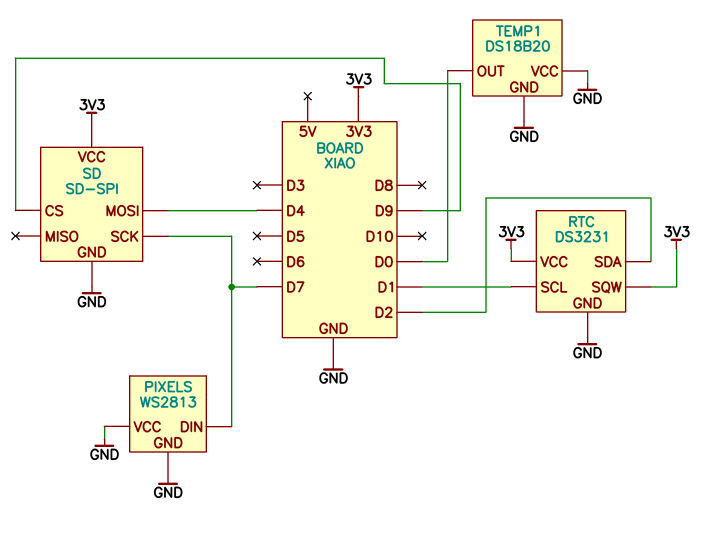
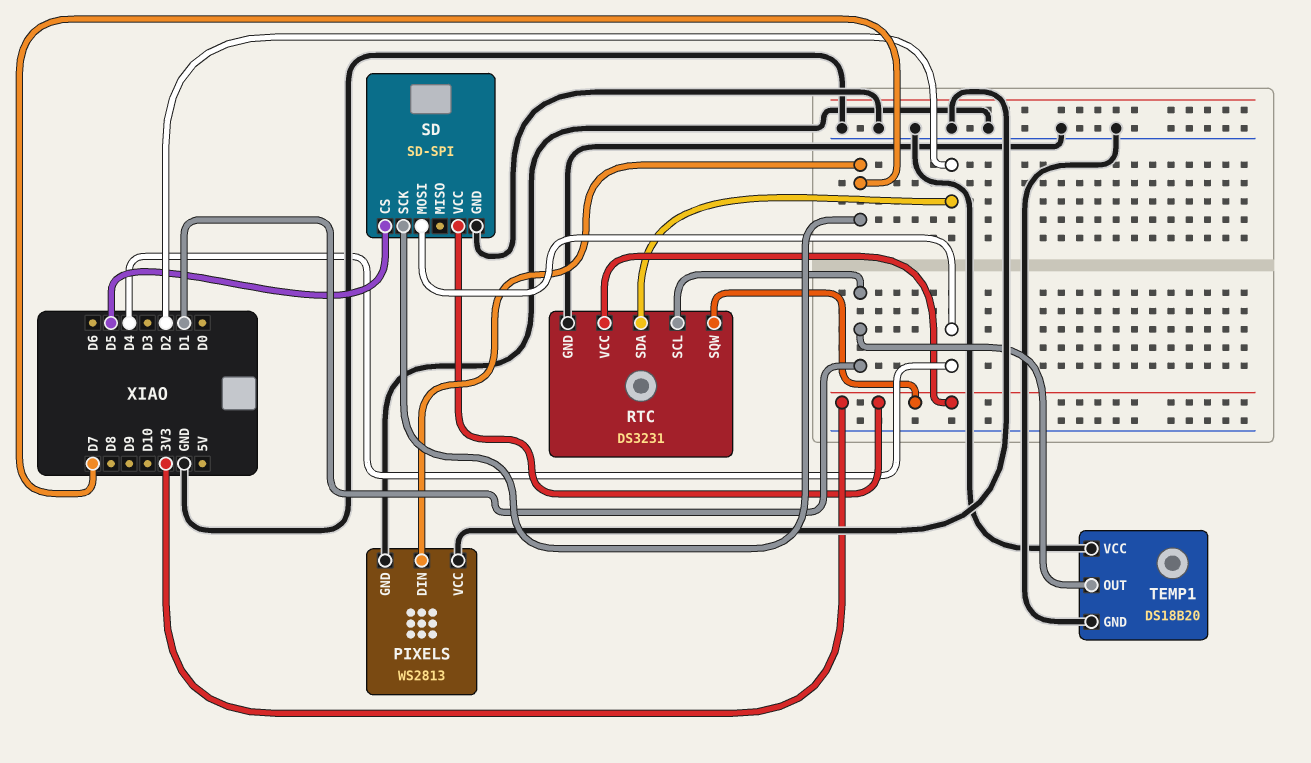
SD pin CS: D9 -> D5
TEMP1 pin OUT: D0 -> D1

